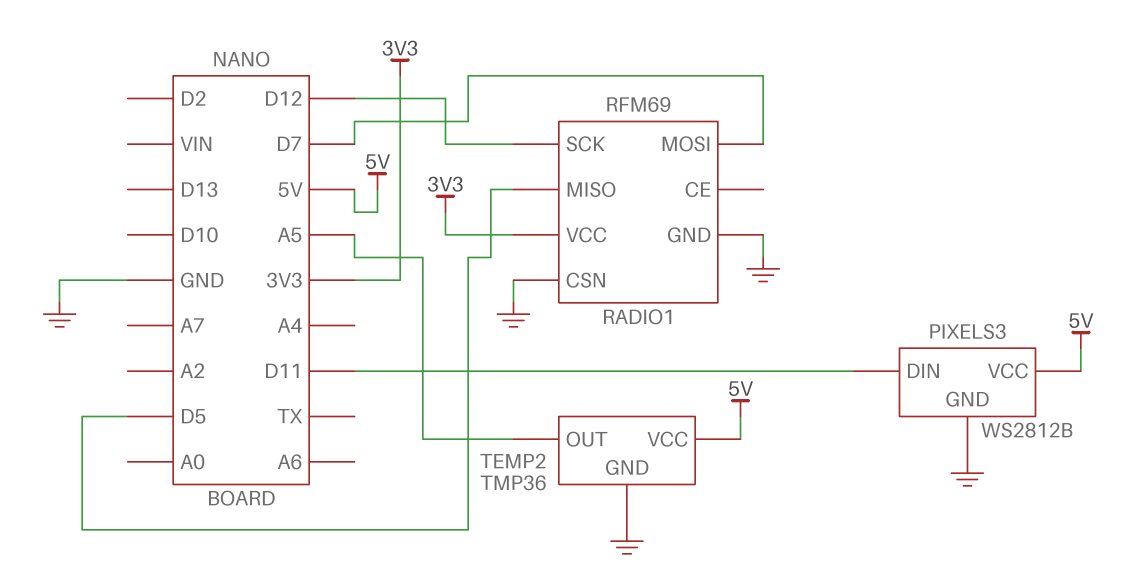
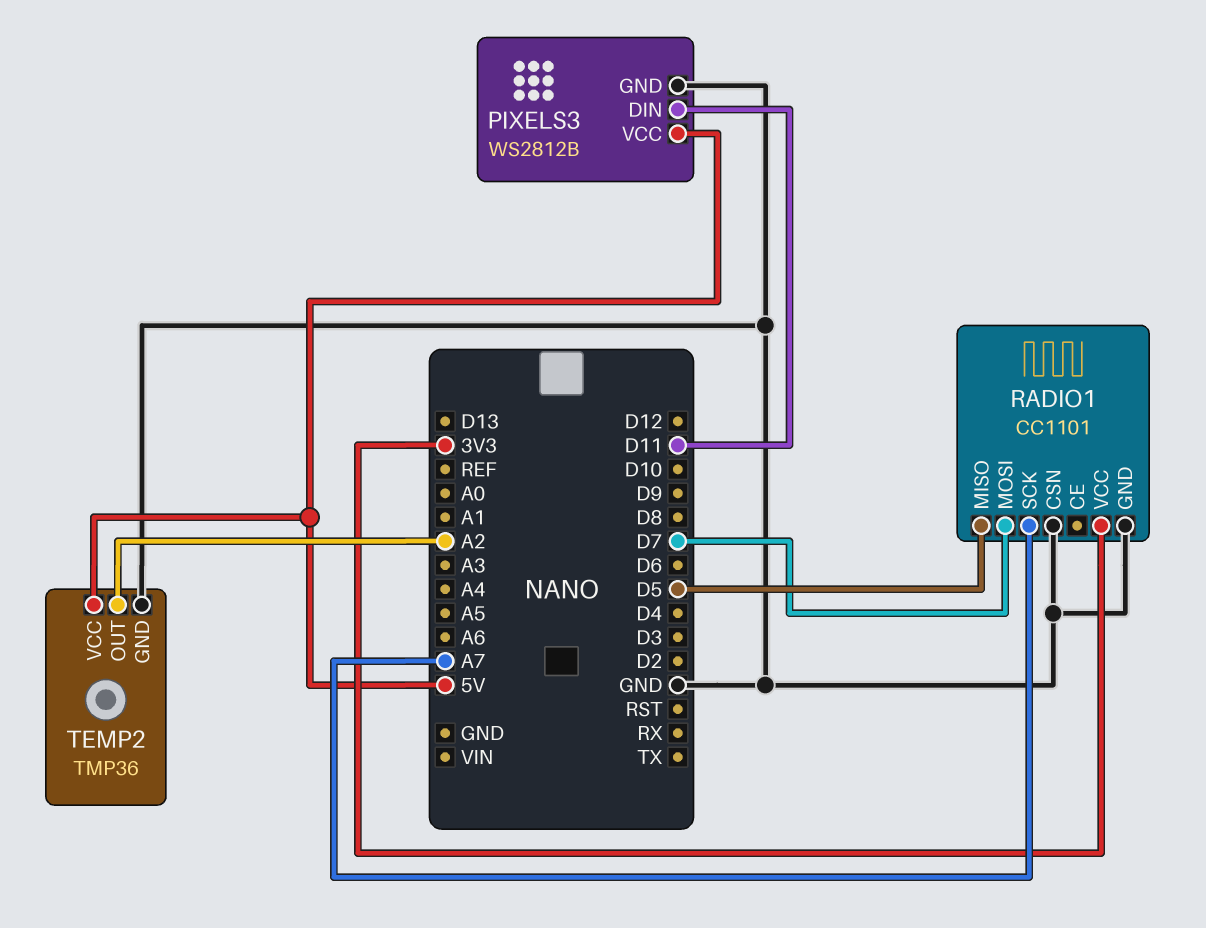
RADIO1: RFM69 -> CC1101
RADIO1 pin SCK: D12 -> A7
TEMP2 pin OUT: A5 -> A2

